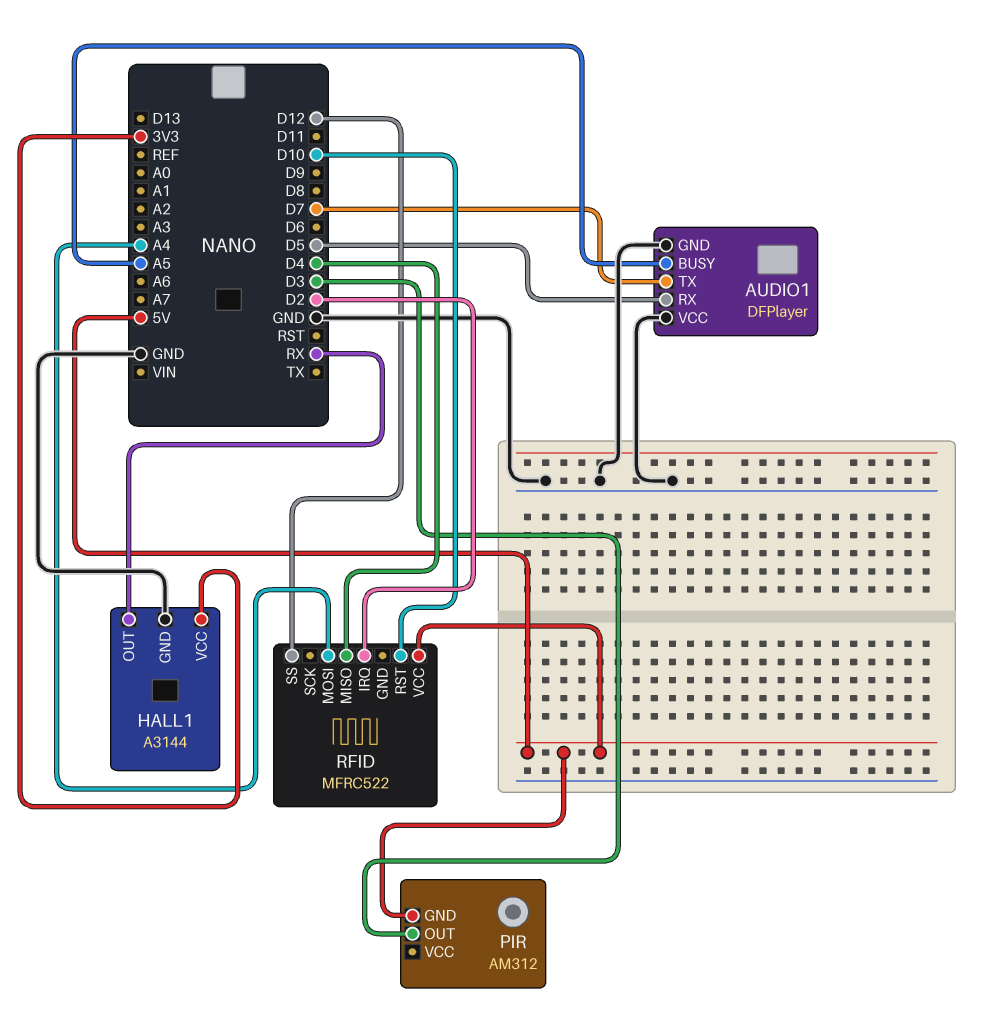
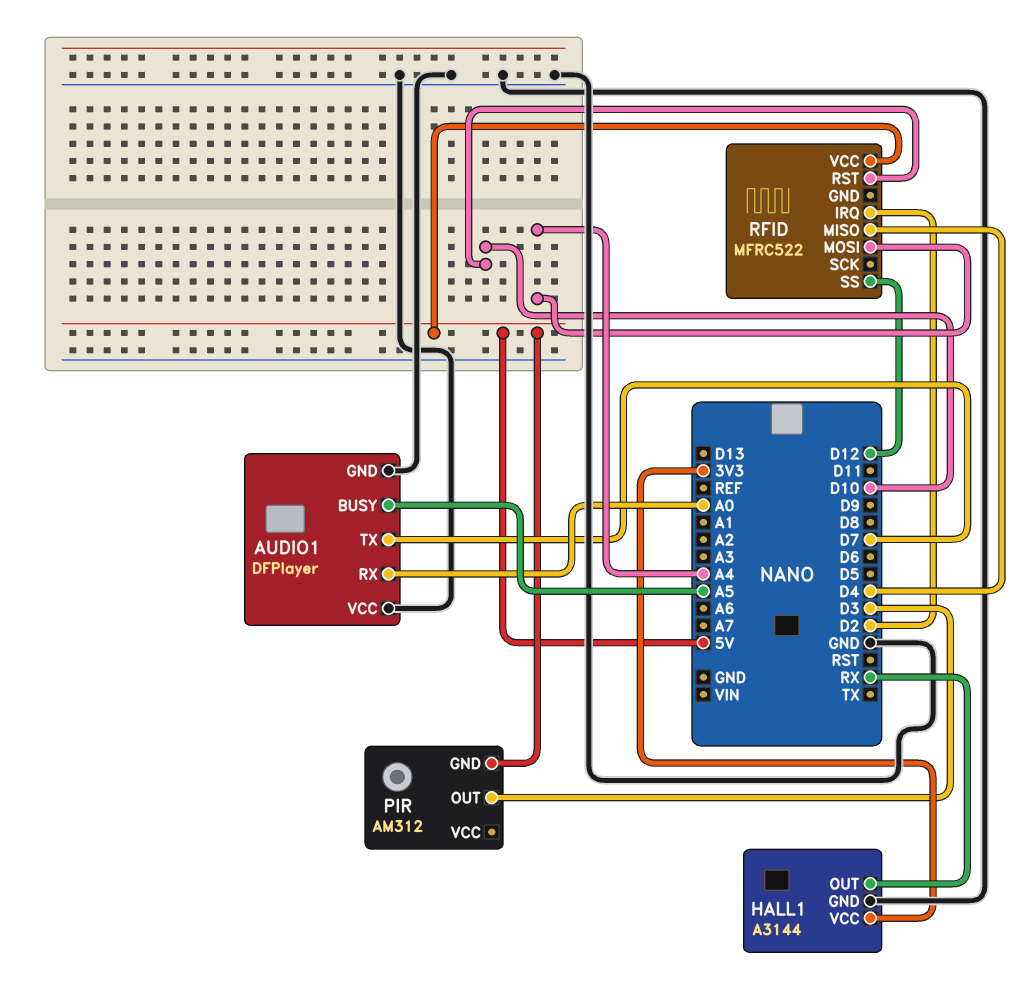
AUDIO1 pin RX: D5 -> A0

